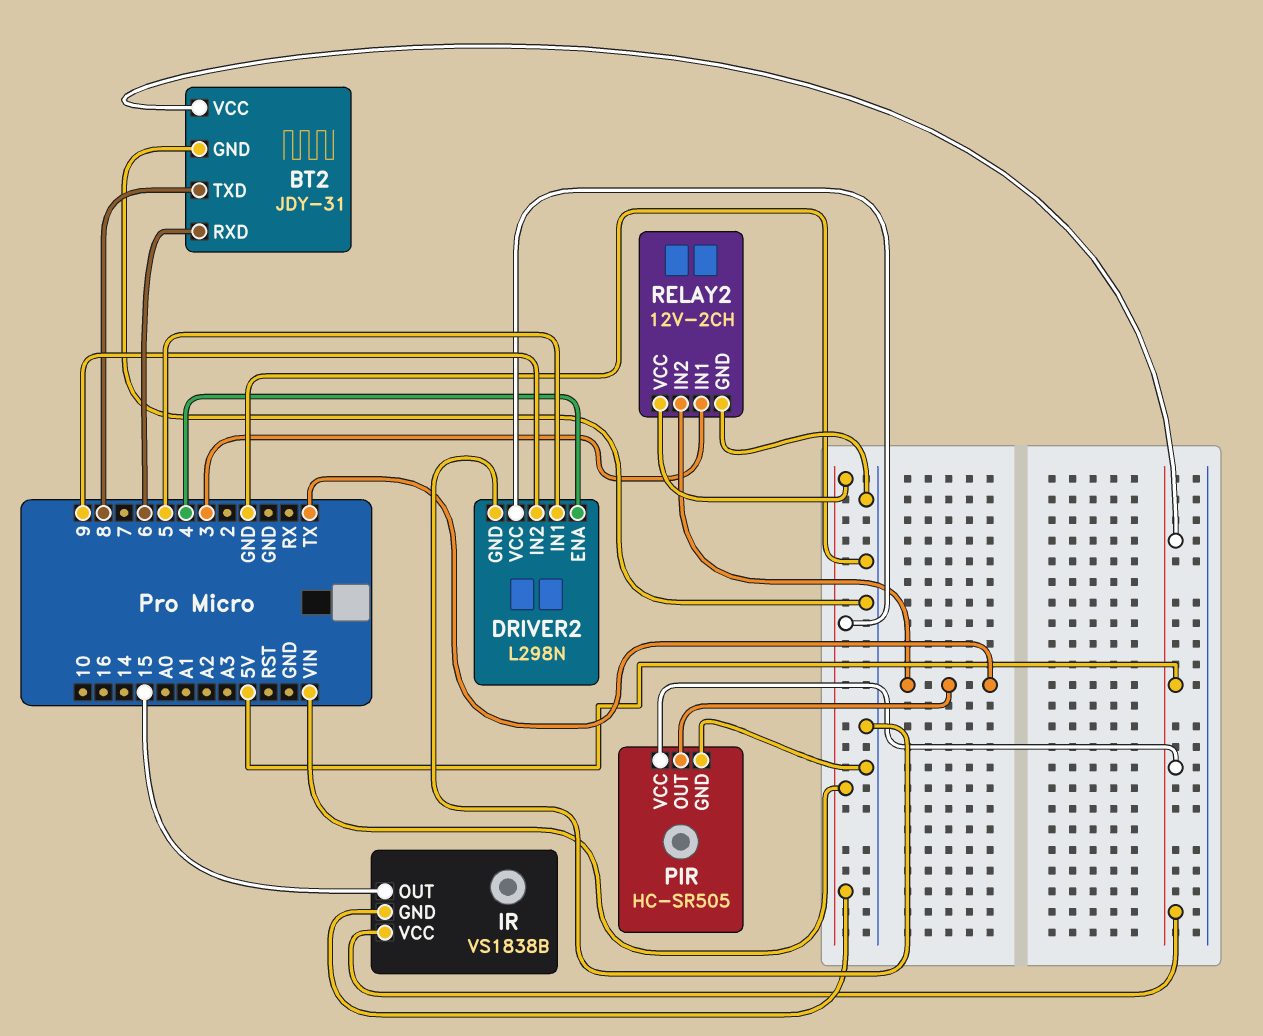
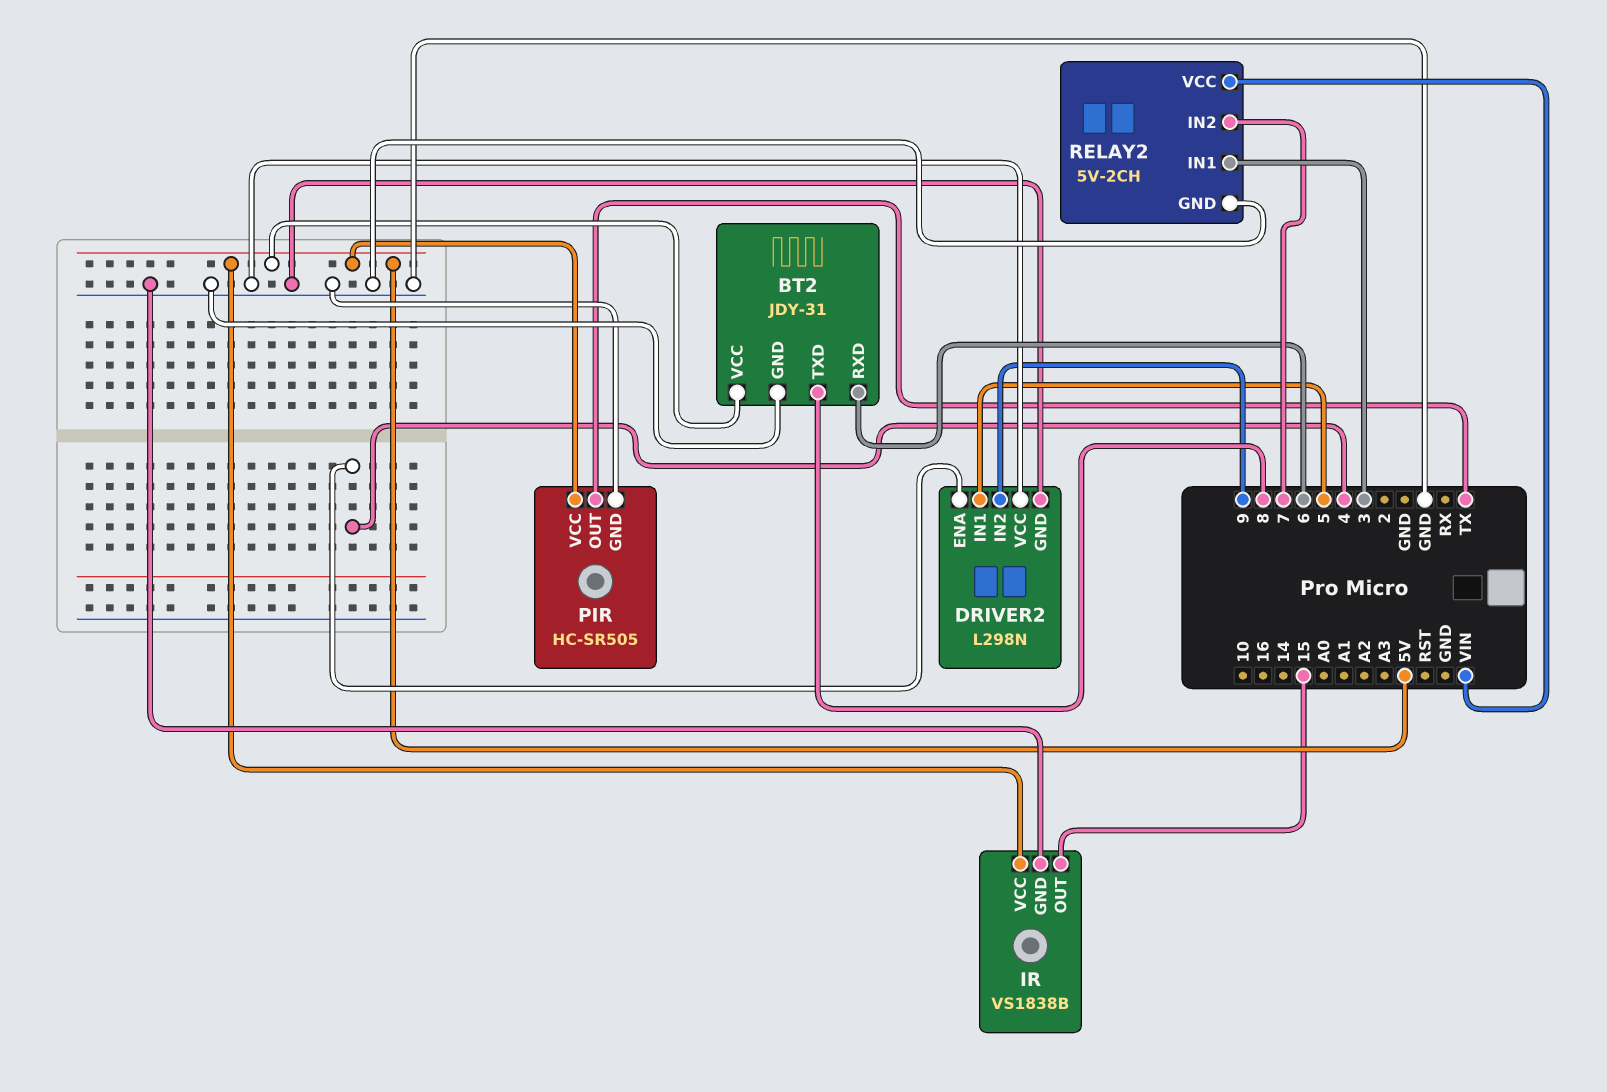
DRIVER2 pin VCC: VIN -> GND
IR pin GND: VIN -> GND
RELAY2: 12V-2CH -> 5V-2CH
RELAY2 pin IN2: TX -> 7

